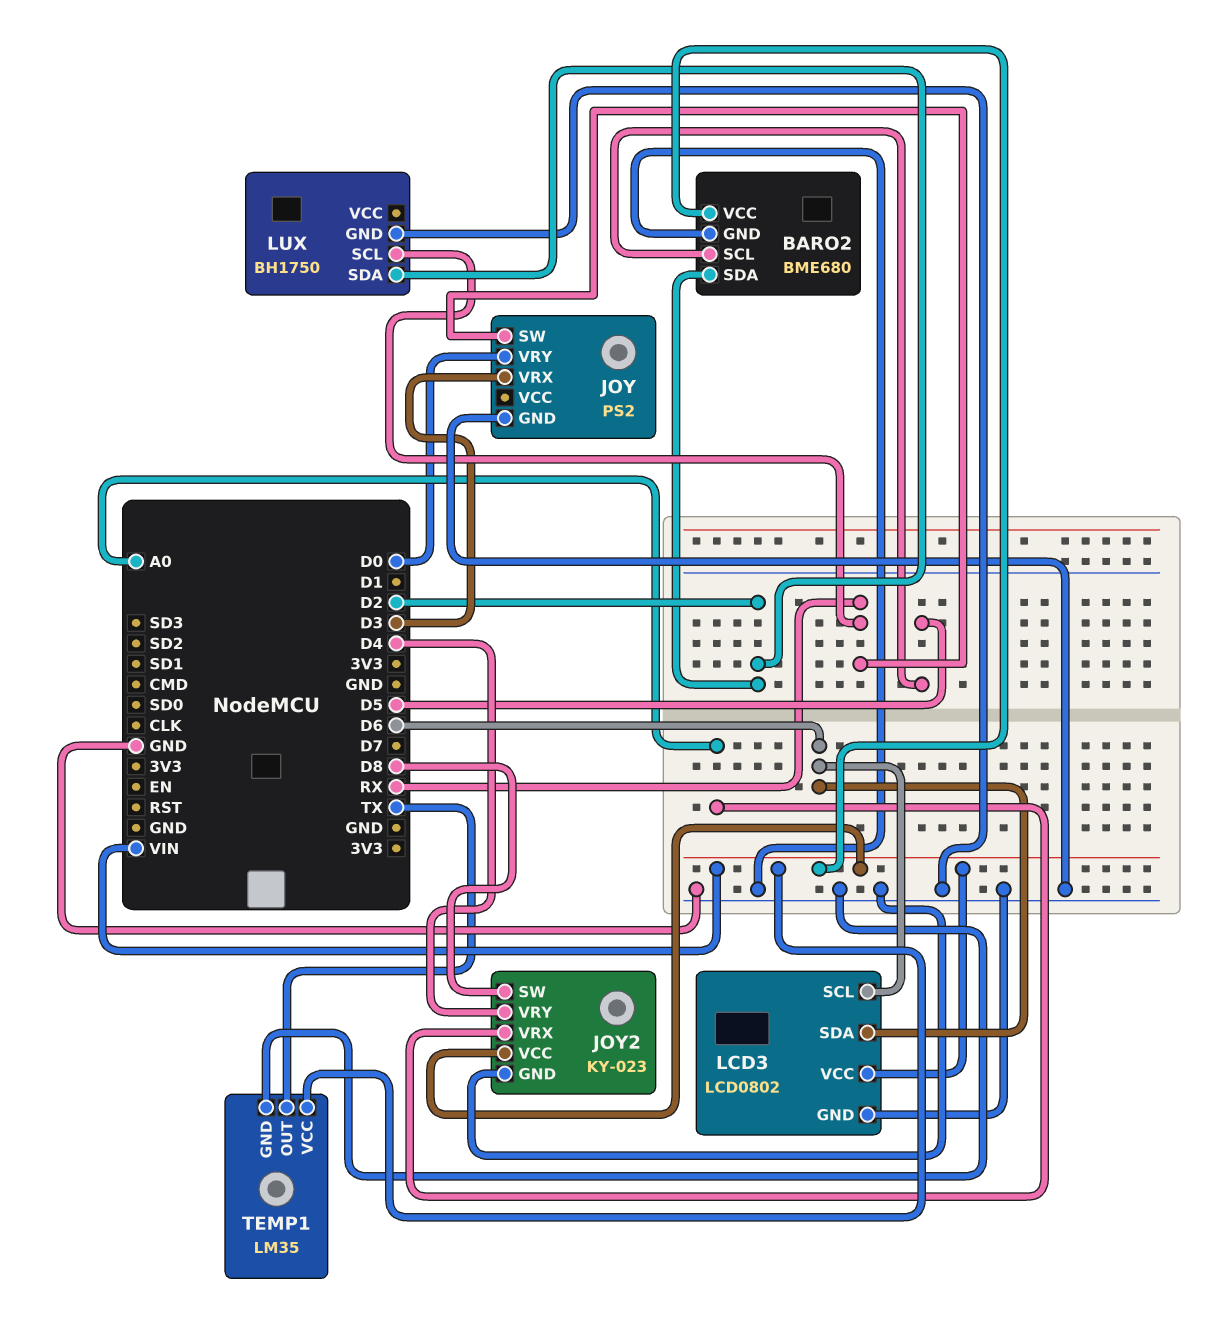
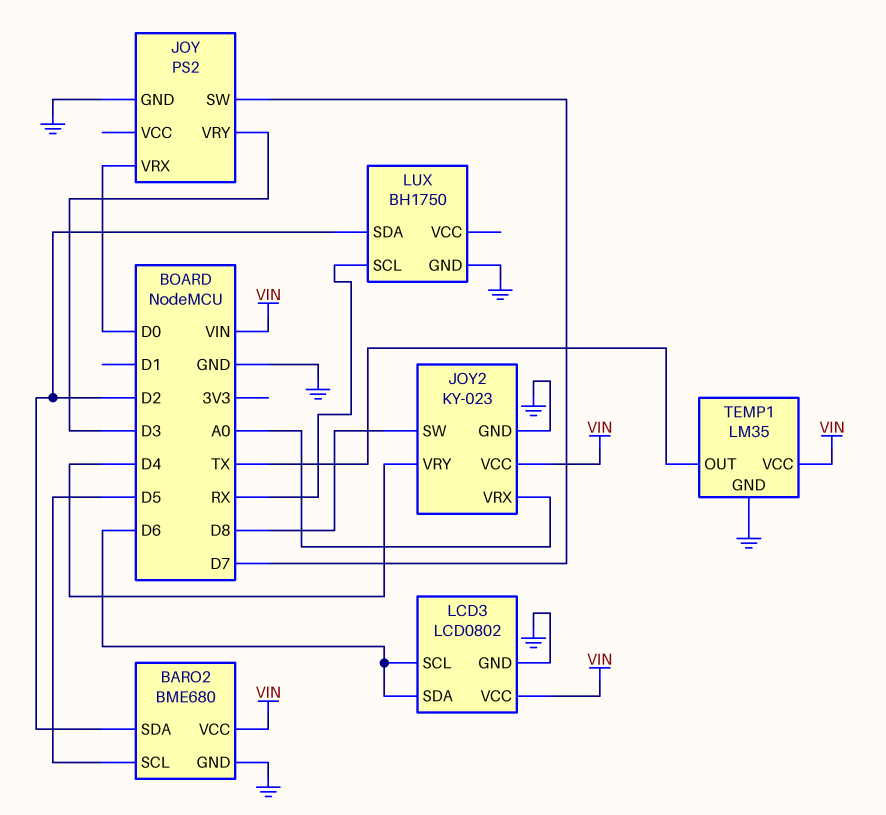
JOY pin SW: RX -> D7
JOY pin VRX: D3 -> D0
JOY pin VRY: D0 -> D3

